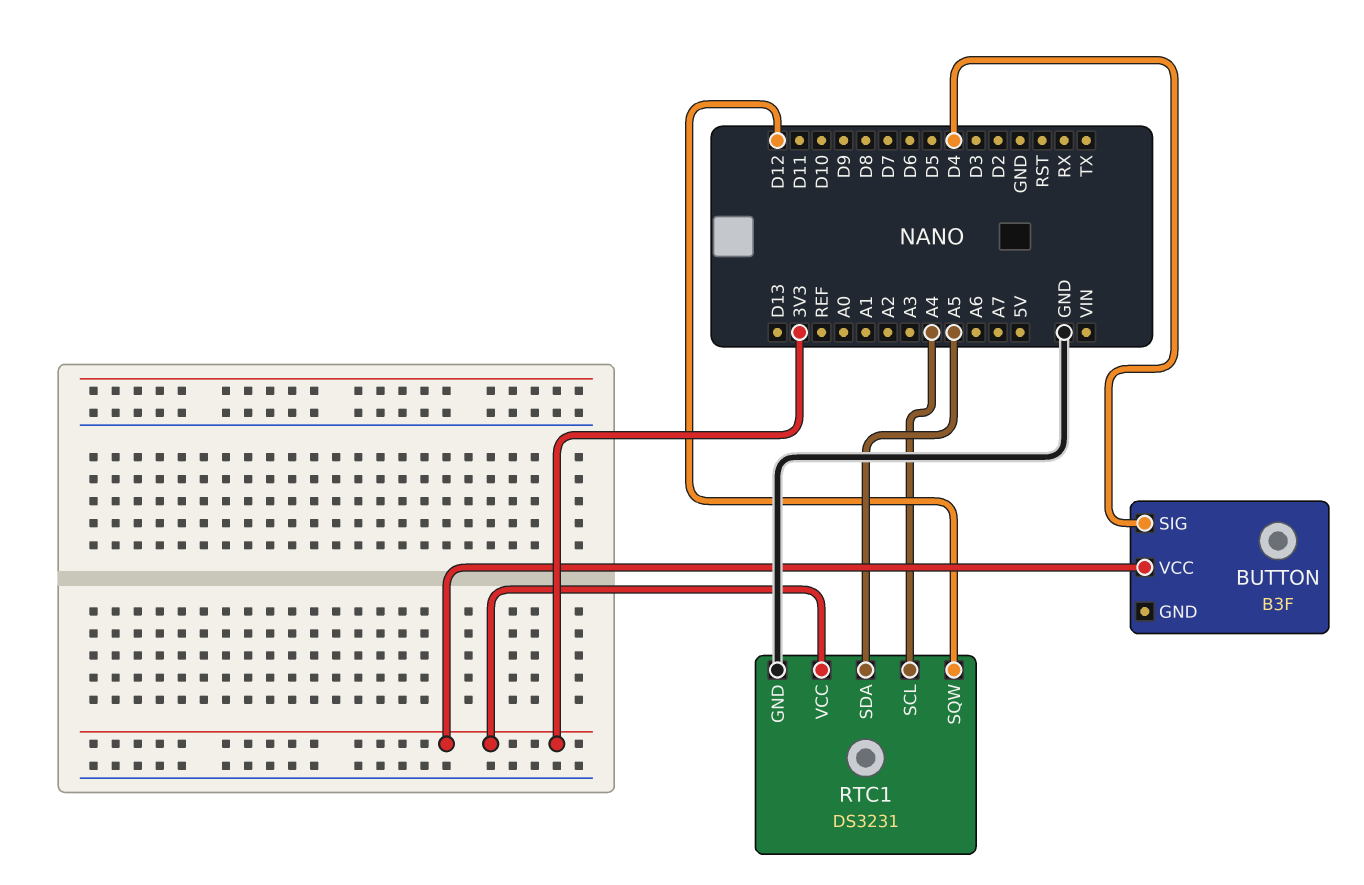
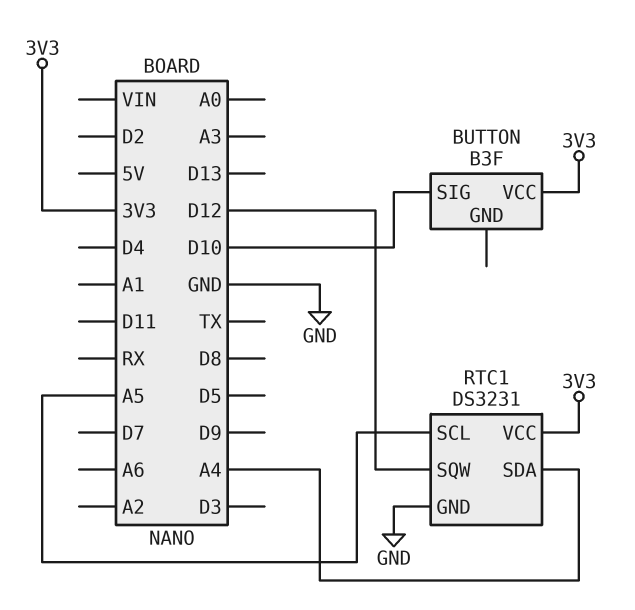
BUTTON pin SIG: D4 -> D10
RTC1 pin SCL: A4 -> A5
RTC1 pin SDA: A5 -> A4

